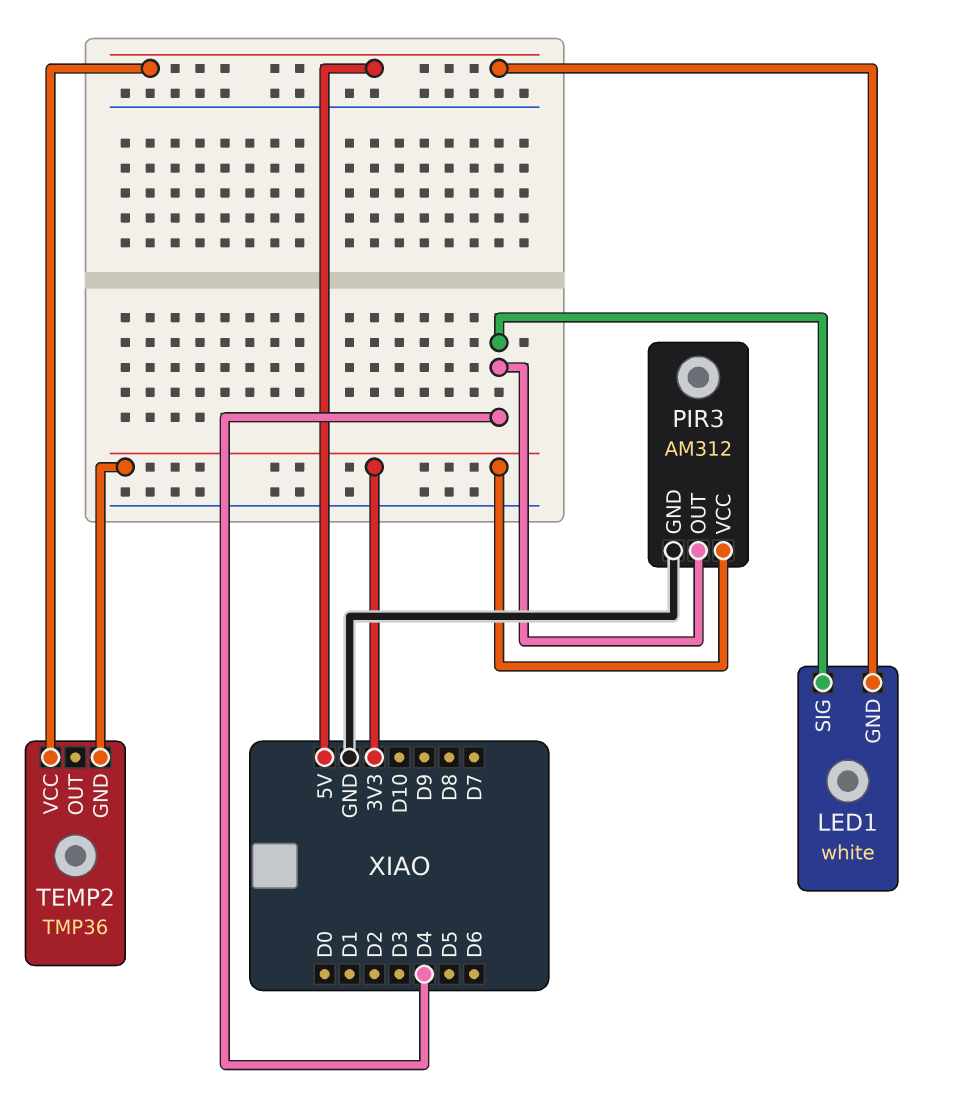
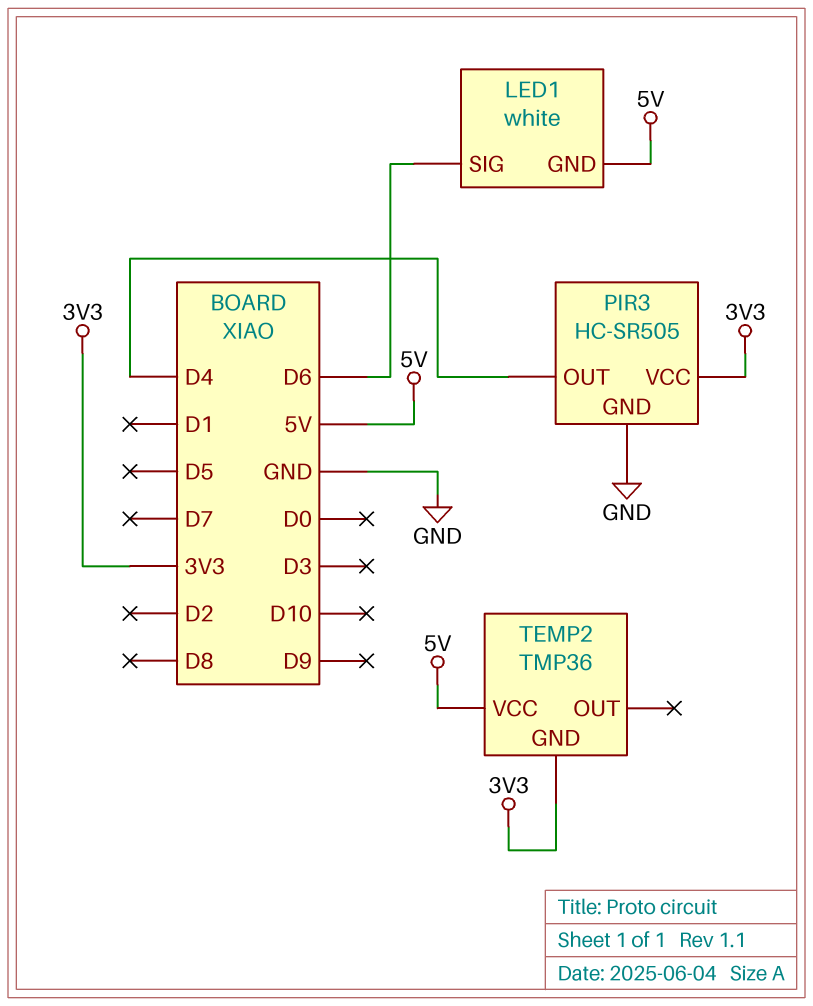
LED1 pin SIG: D4 -> D6
PIR3: AM312 -> HC-SR505

